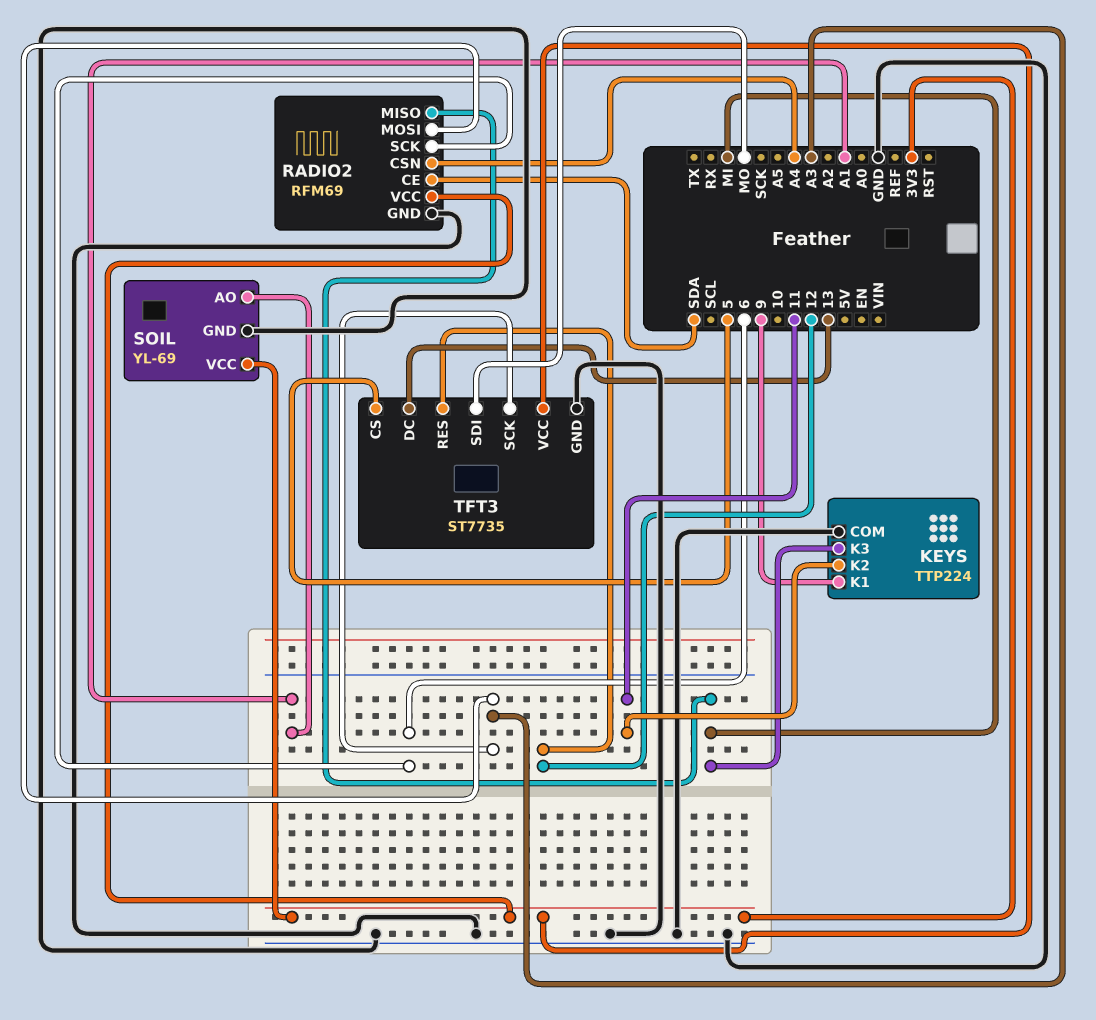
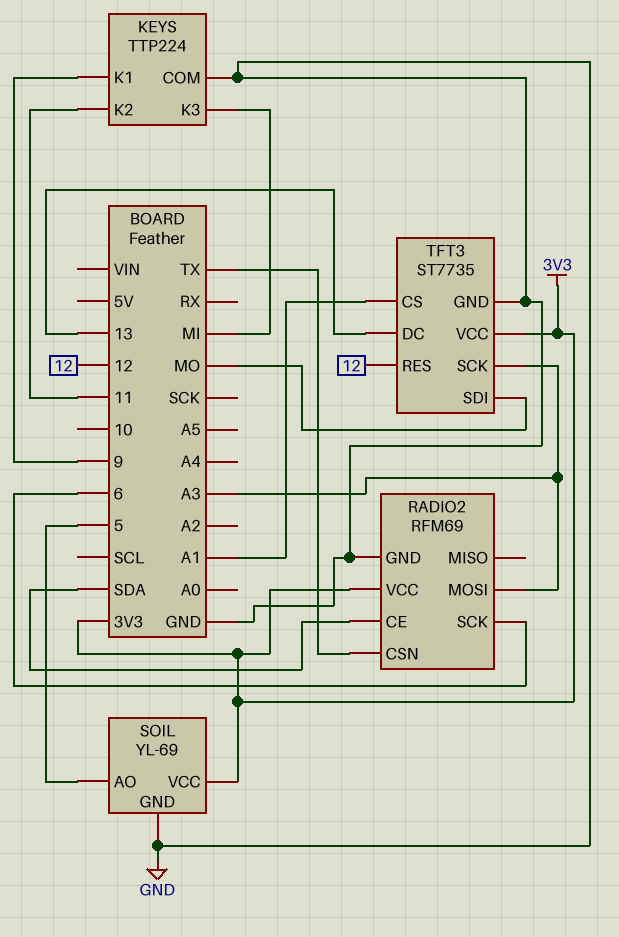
RADIO2 pin CSN: A4 -> TX
RADIO2 pin MISO: MI -> none
SOIL pin AO: A1 -> 5
TFT3 pin CS: 5 -> A1

